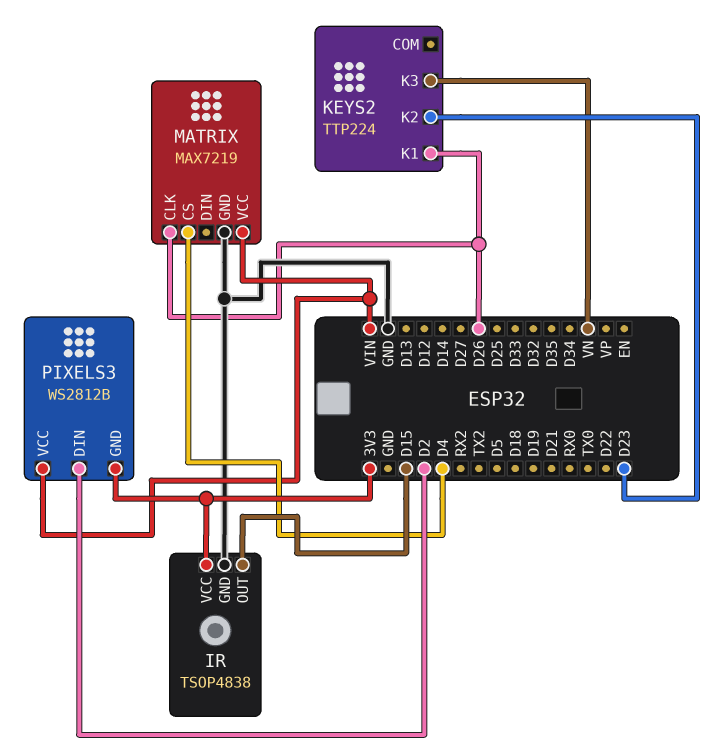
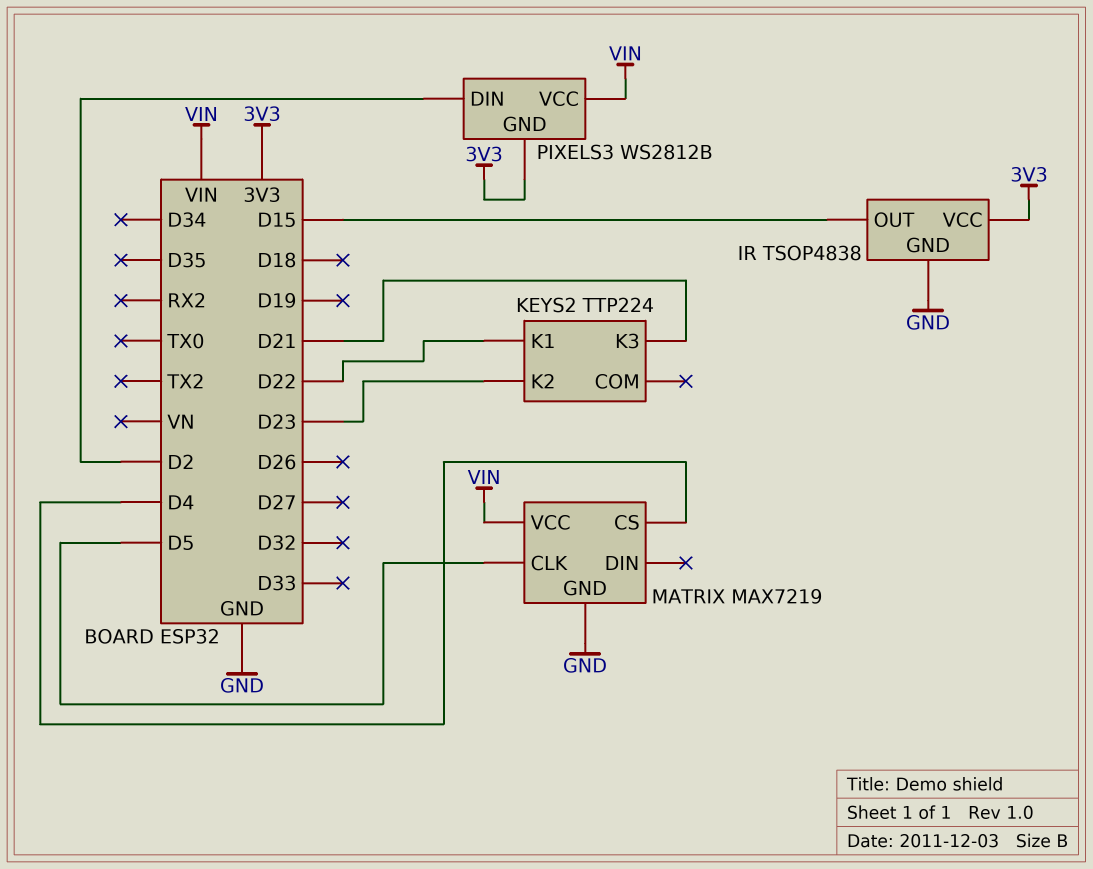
KEYS2 pin K1: D26 -> D22
KEYS2 pin K3: VN -> D21
MATRIX pin CLK: D26 -> D5

